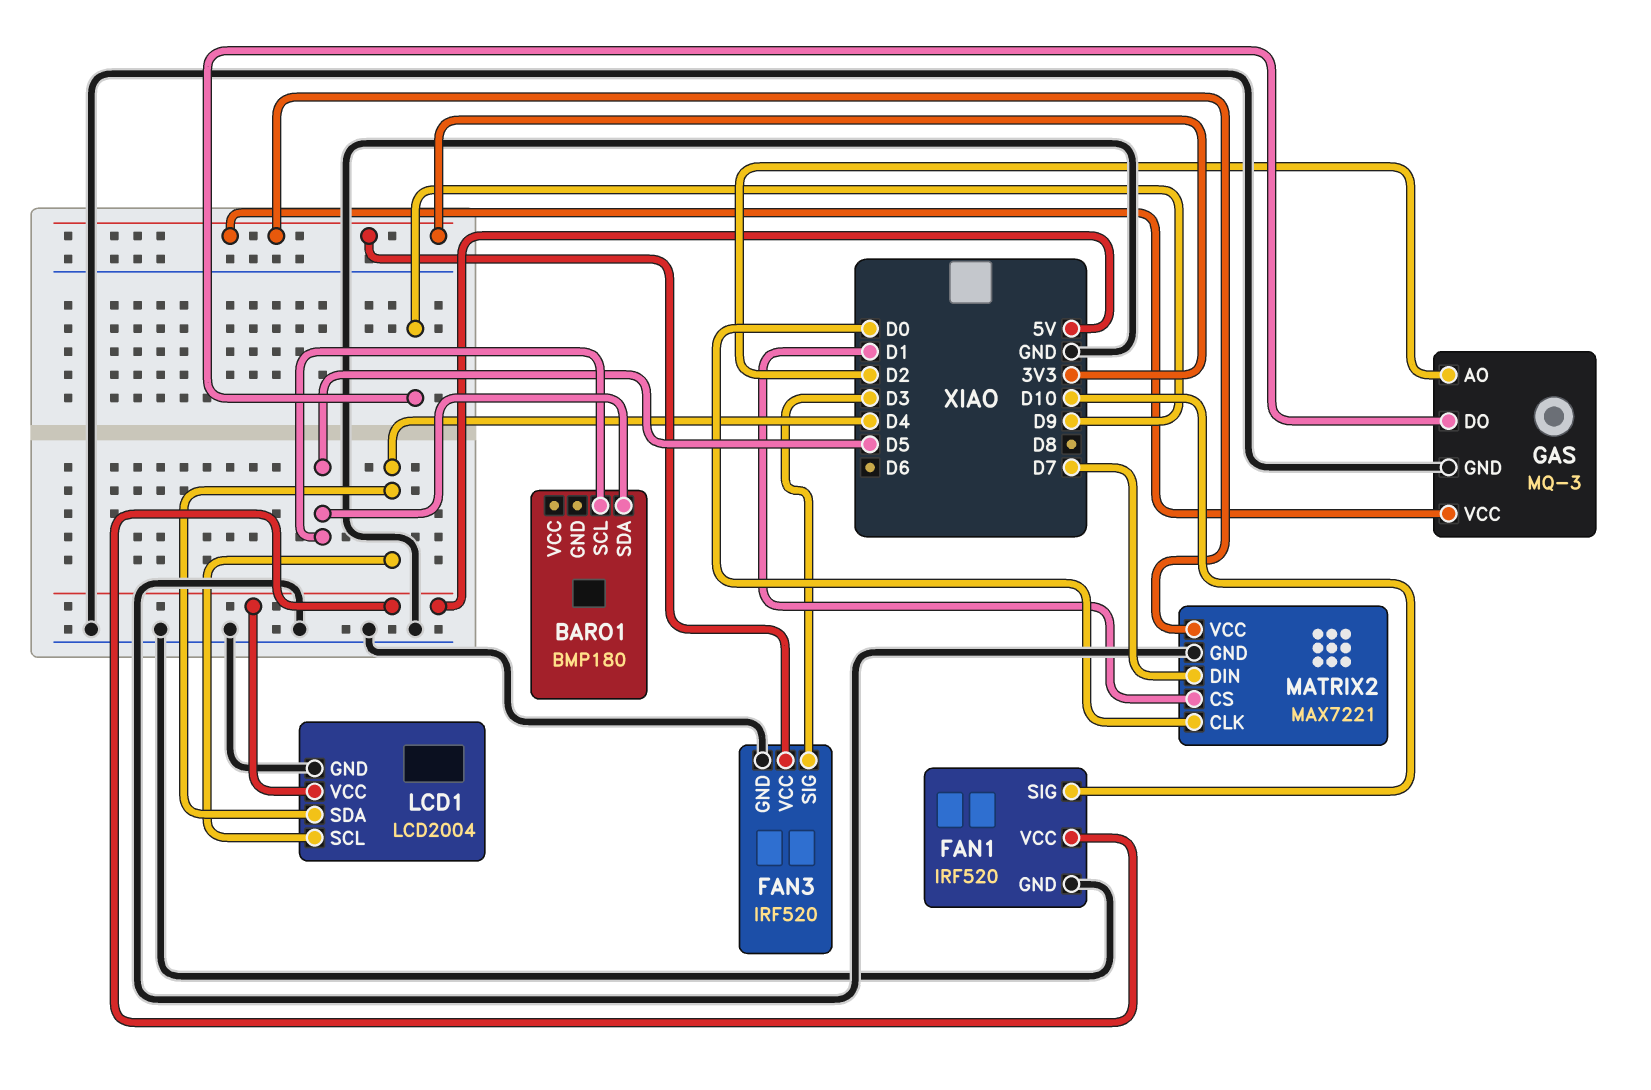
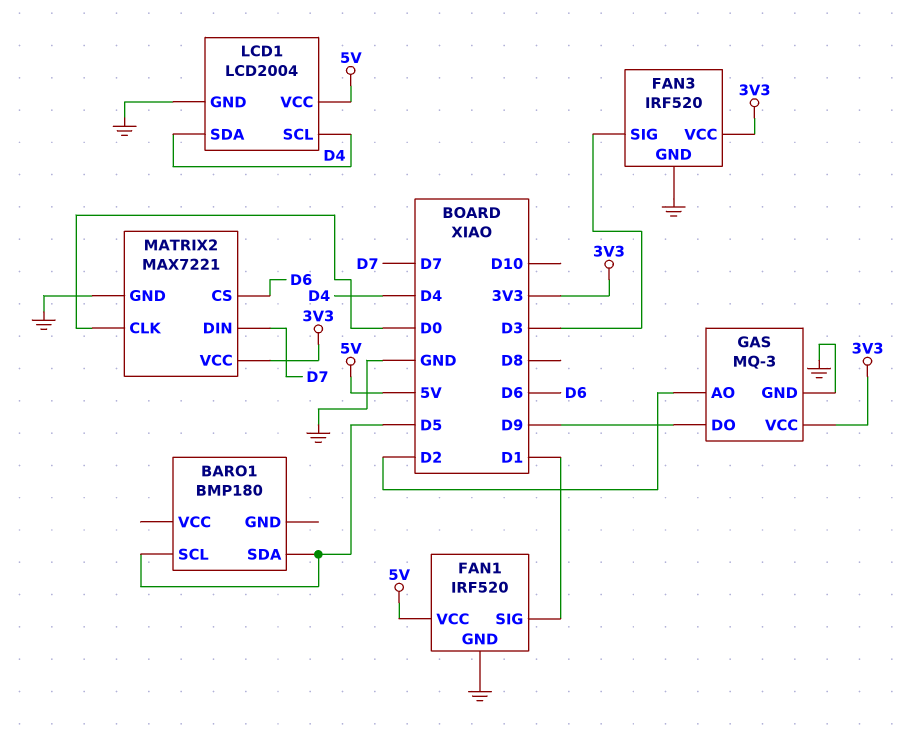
FAN1 pin SIG: D10 -> D1
MATRIX2 pin CS: D1 -> D6

